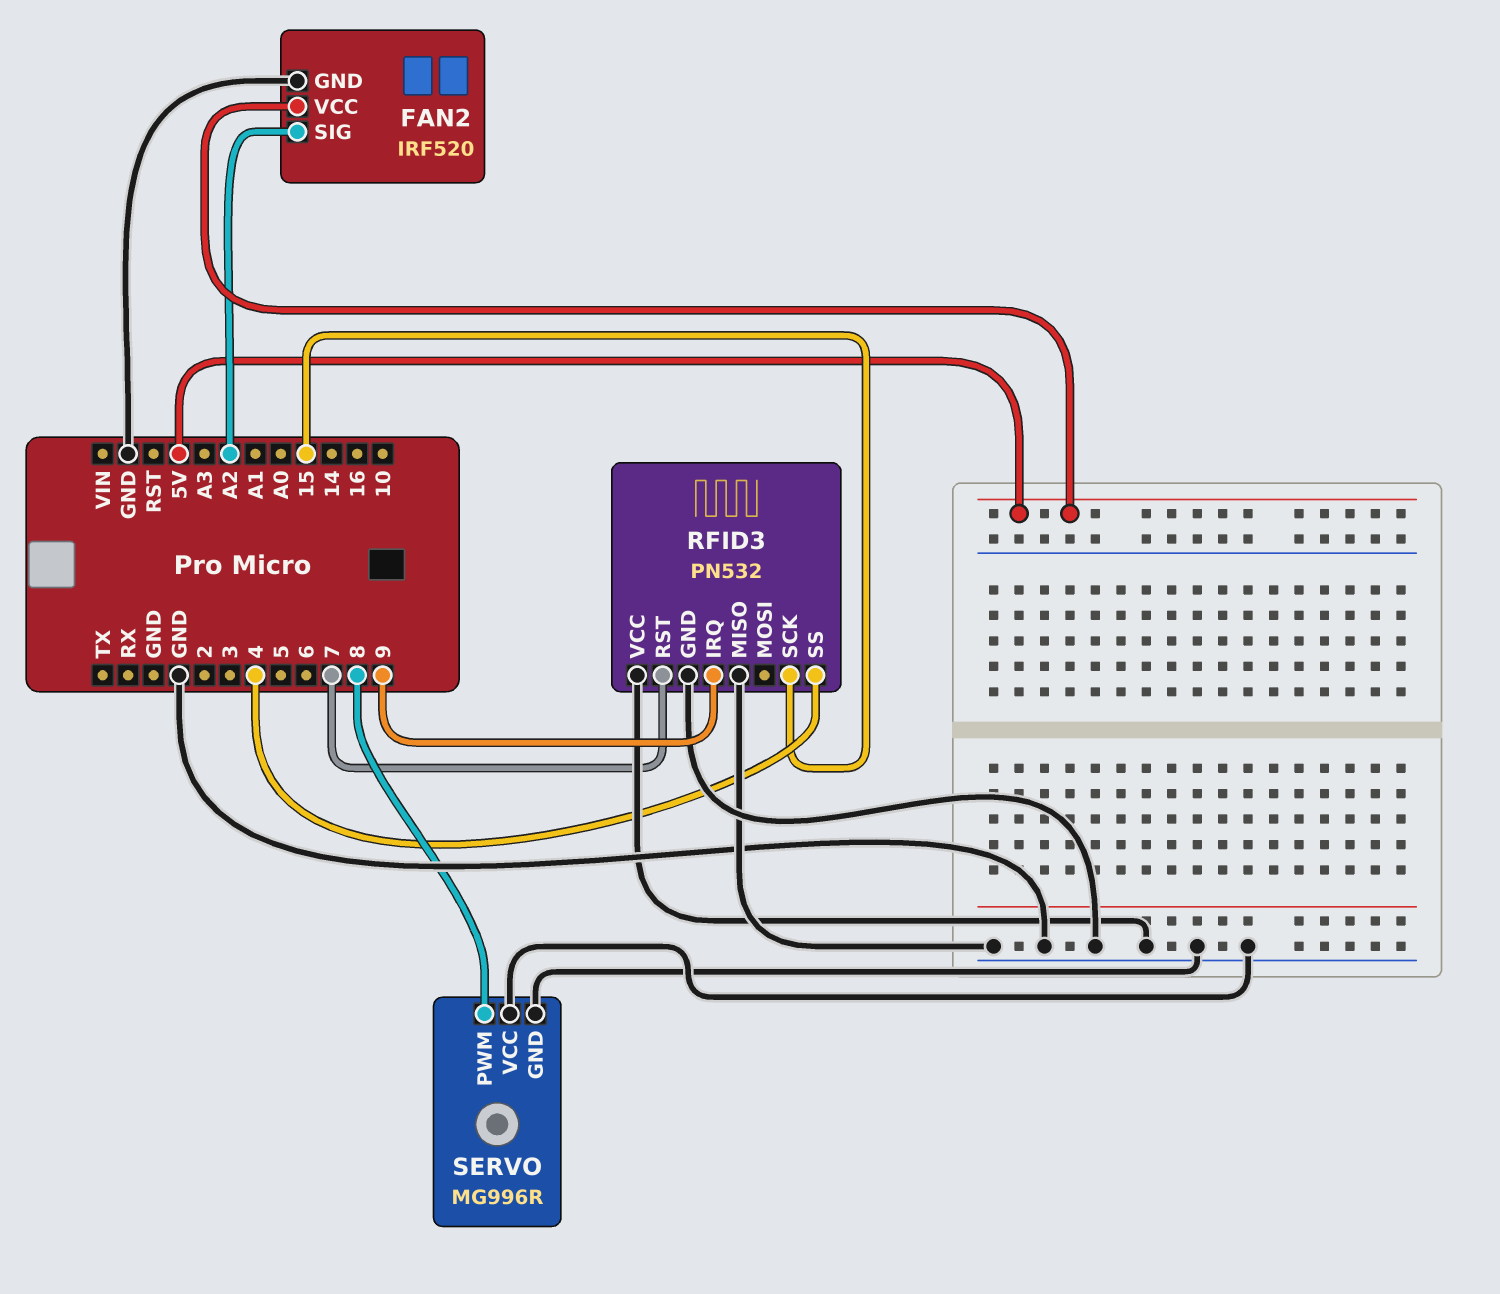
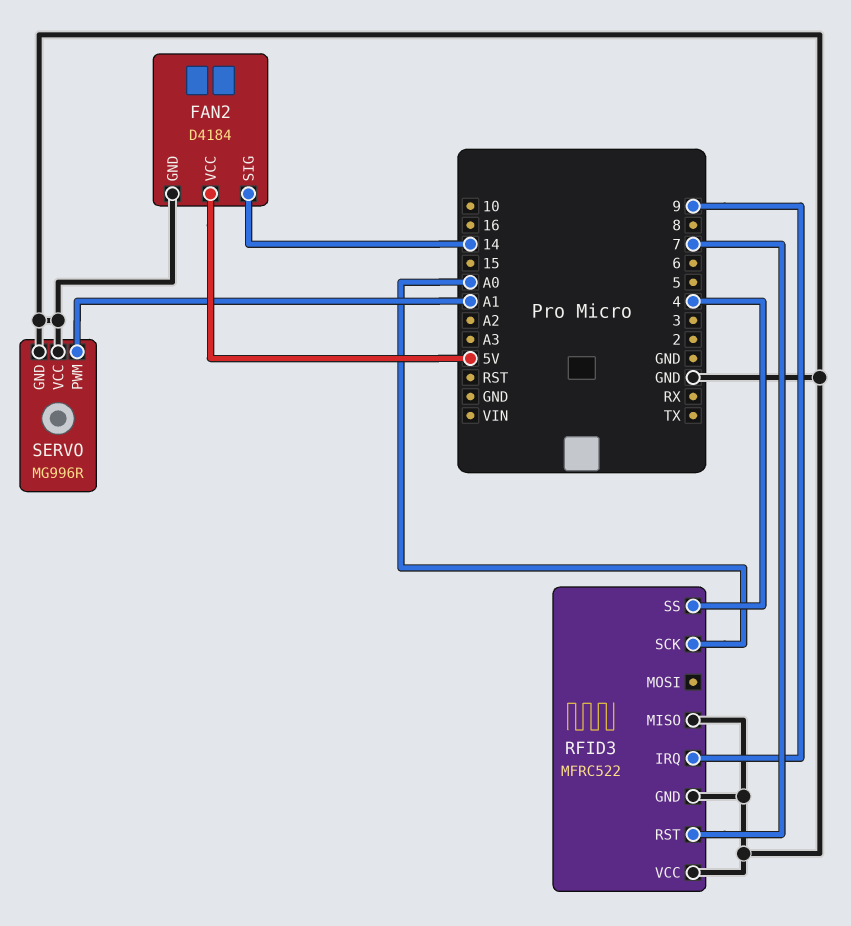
FAN2: IRF520 -> D4184
FAN2 pin SIG: A2 -> 14
RFID3: PN532 -> MFRC522
RFID3 pin SCK: 15 -> A0
SERVO pin PWM: 8 -> A1

